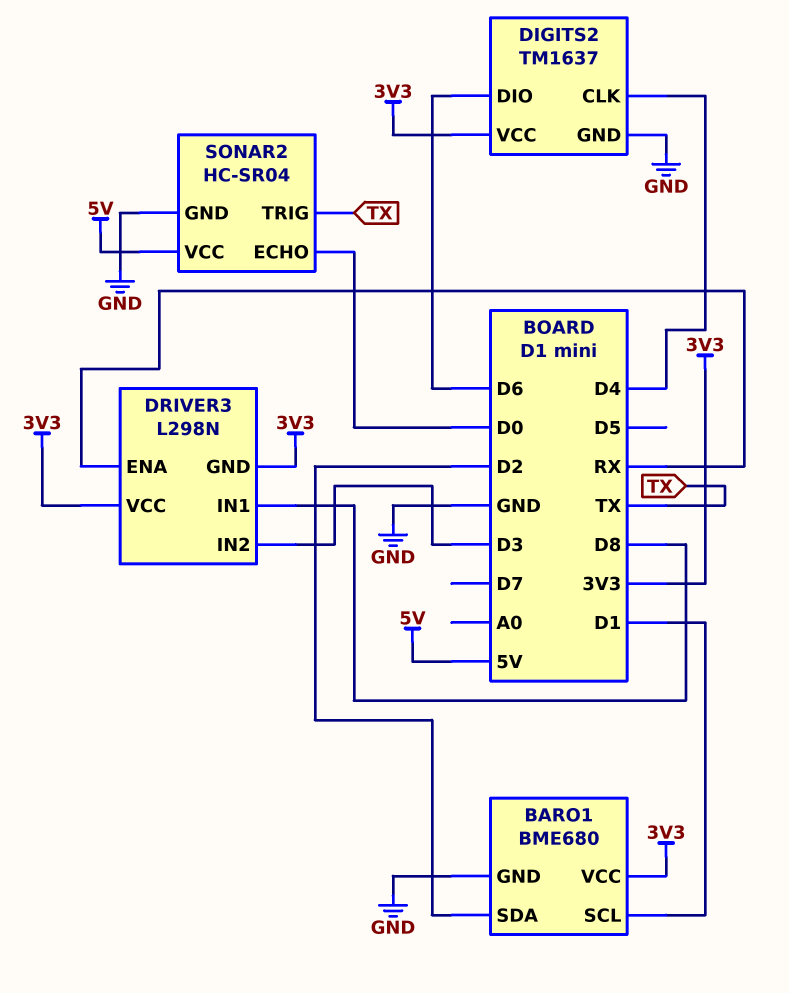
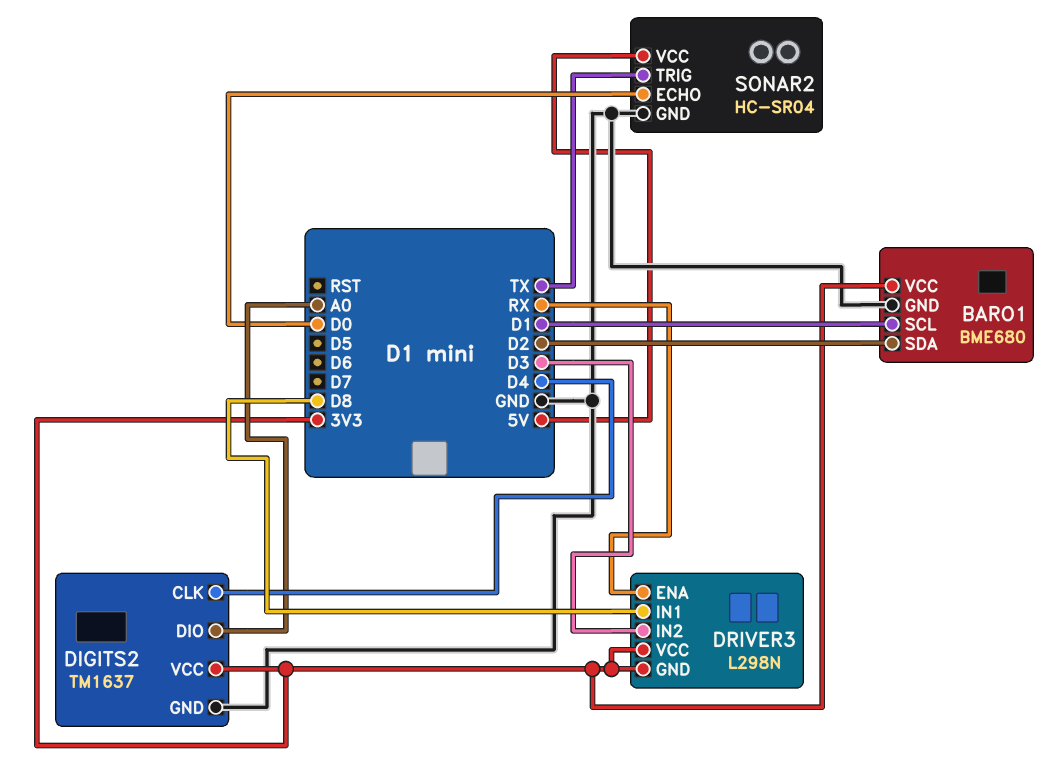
DIGITS2 pin DIO: D6 -> A0

